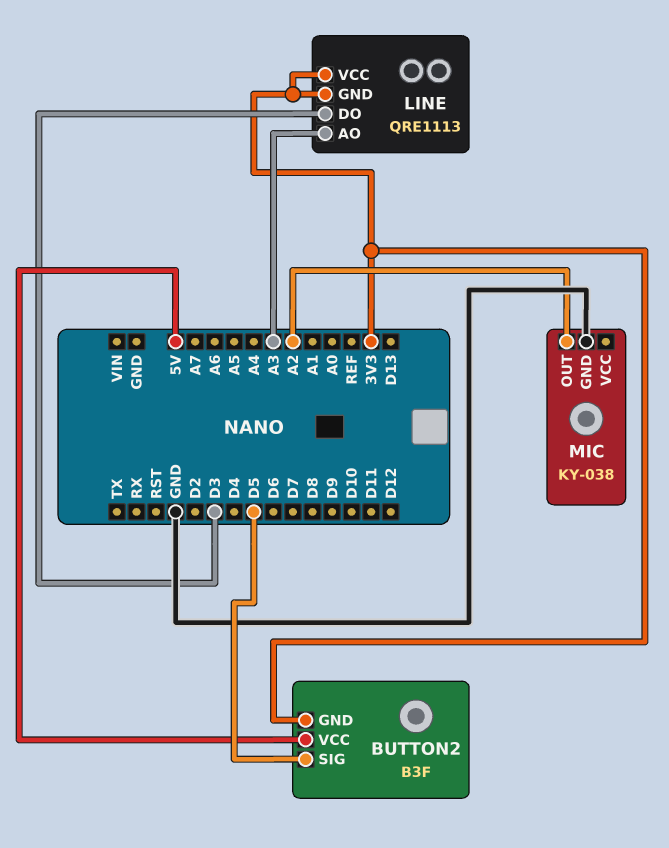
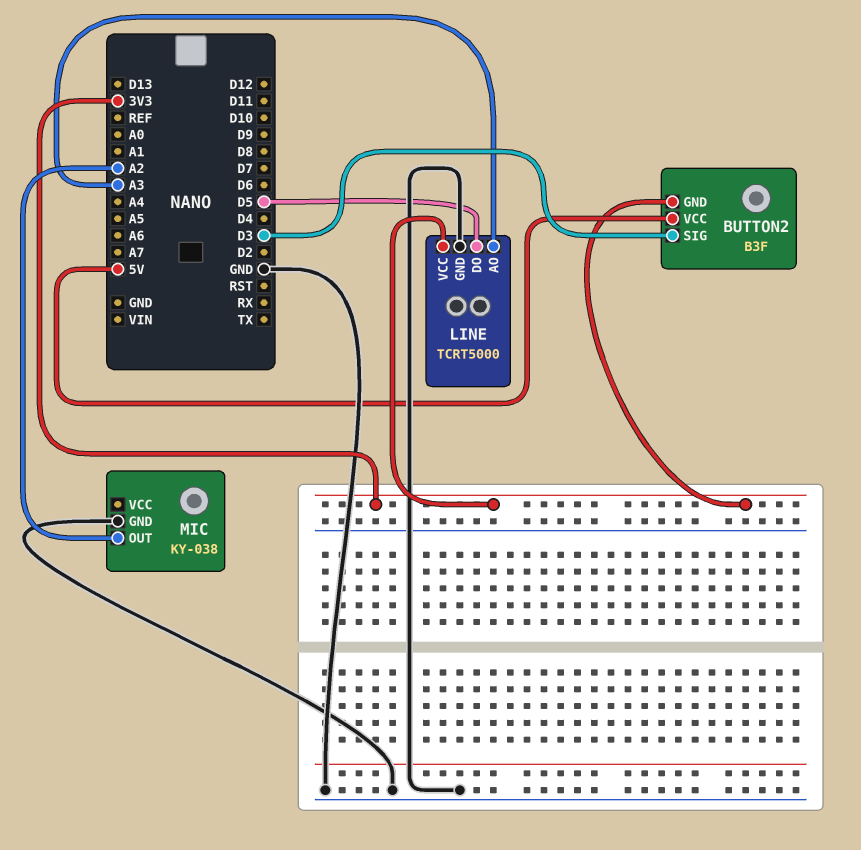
BUTTON2 pin SIG: D5 -> D3
LINE: QRE1113 -> TCRT5000
LINE pin DO: D3 -> D5
LINE pin GND: 3V3 -> GND

